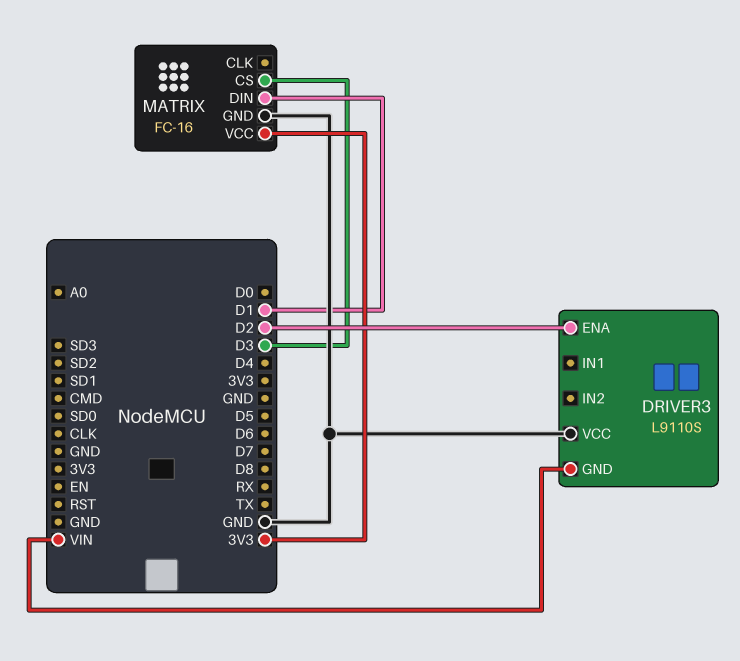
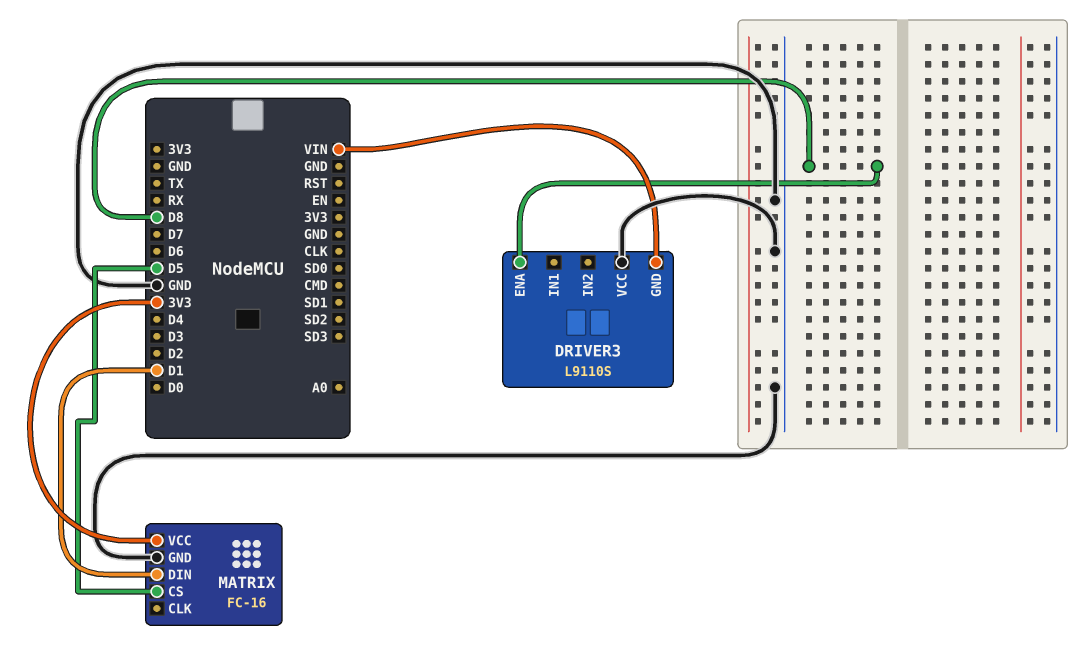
DRIVER3 pin ENA: D2 -> D8
MATRIX pin CS: D3 -> D5

